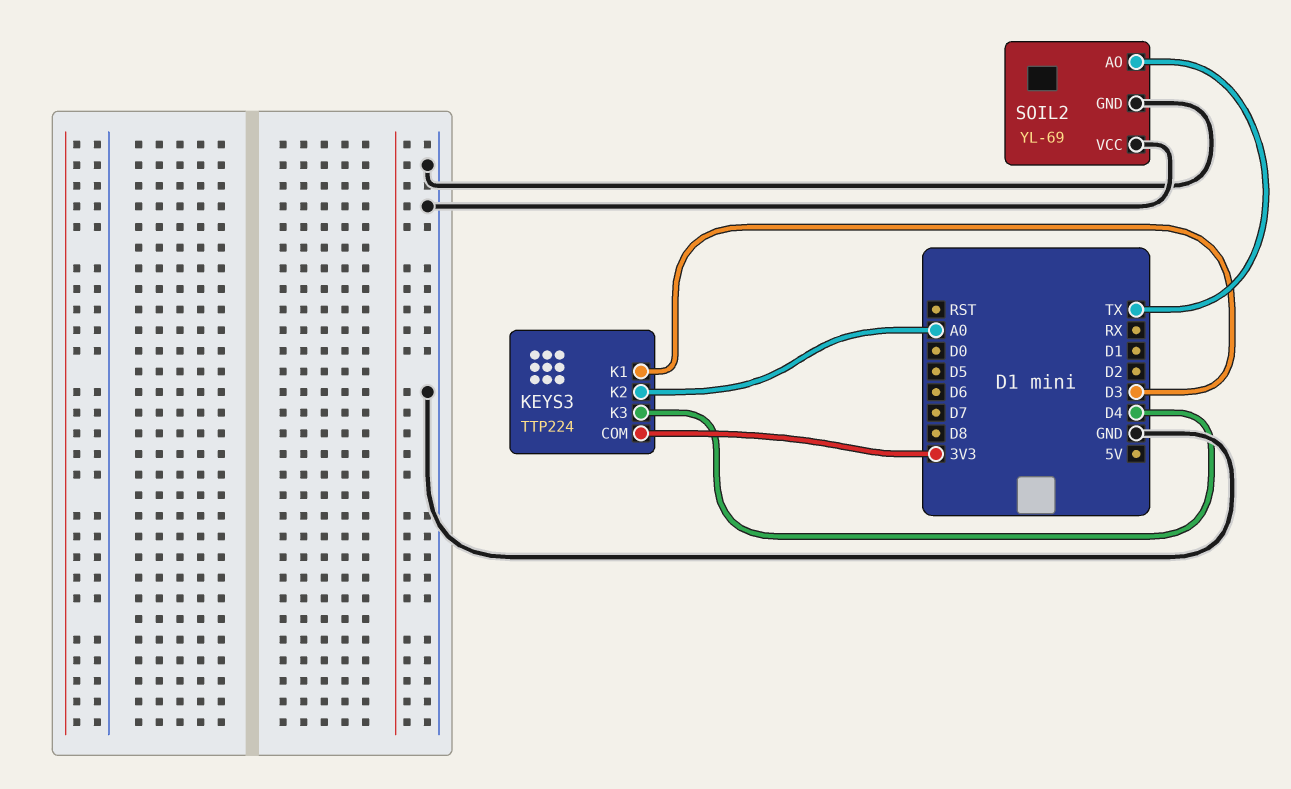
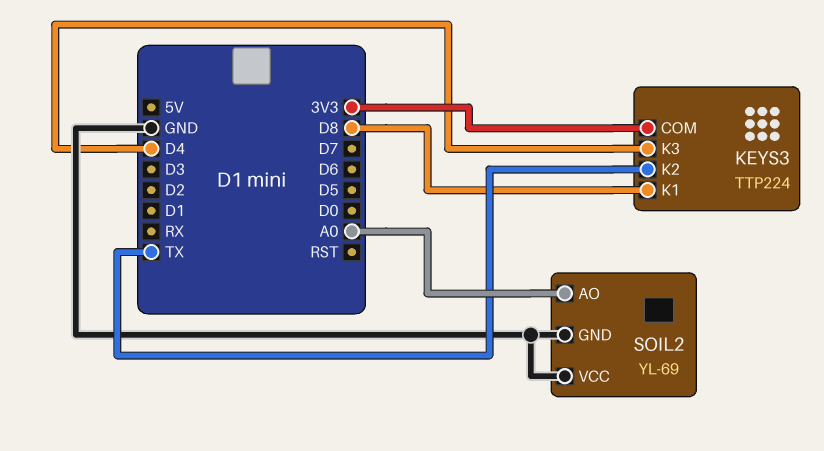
KEYS3 pin K1: D3 -> D8
KEYS3 pin K2: A0 -> TX
SOIL2 pin AO: TX -> A0

